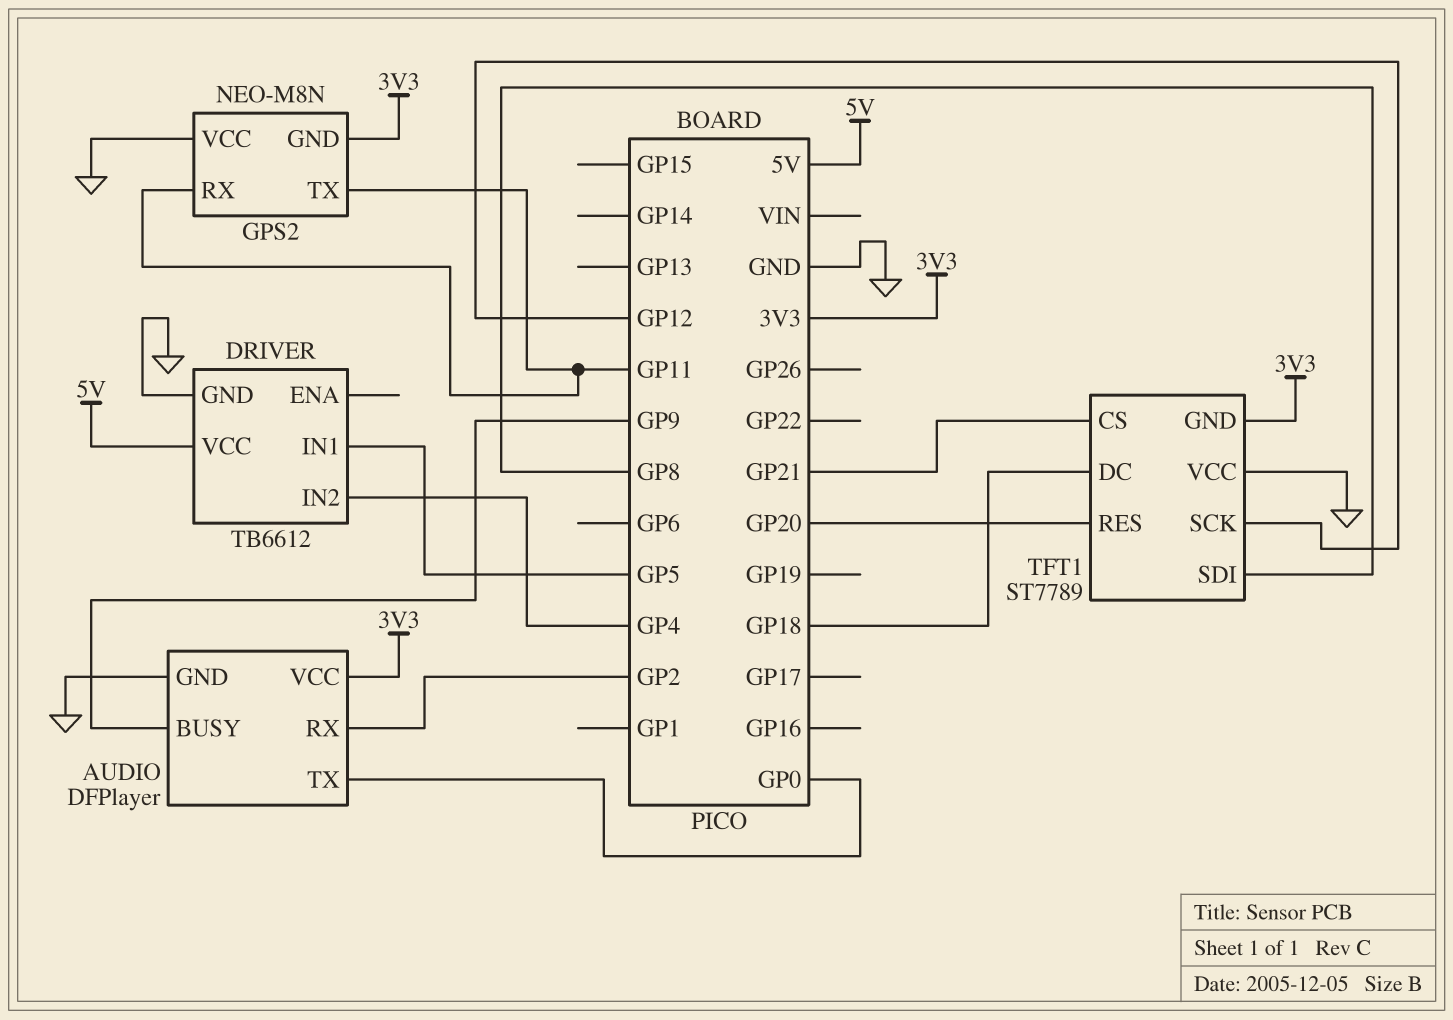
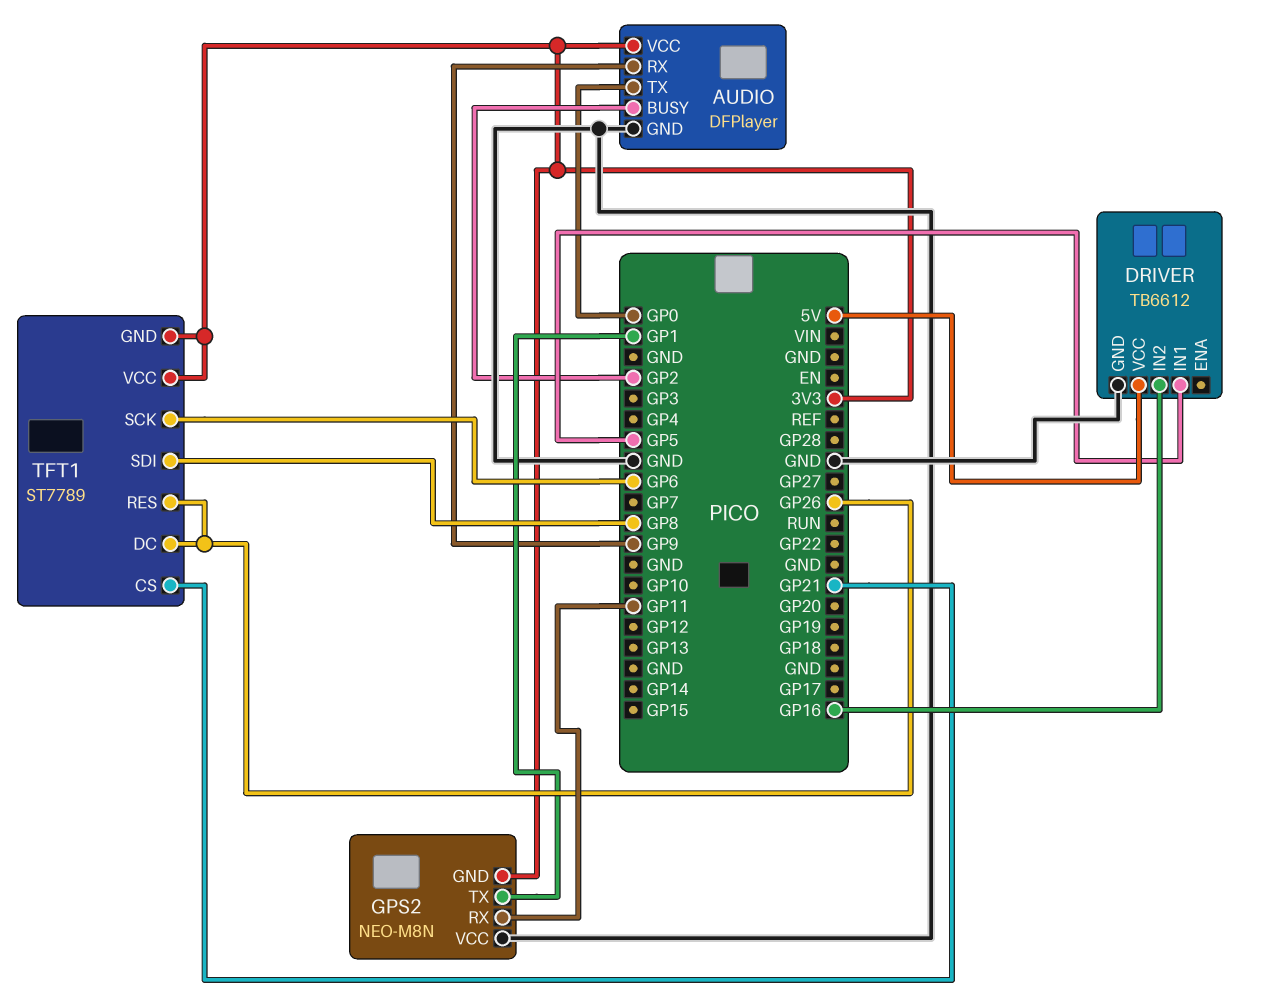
AUDIO pin BUSY: GP9 -> GP2
AUDIO pin RX: GP2 -> GP9
DRIVER pin IN2: GP4 -> GP16
GPS2 pin TX: GP11 -> GP1
TFT1 pin DC: GP18 -> GP26
TFT1 pin RES: GP20 -> GP26
TFT1 pin SCK: GP12 -> GP6
TFT1 pin VCC: GND -> 3V3

